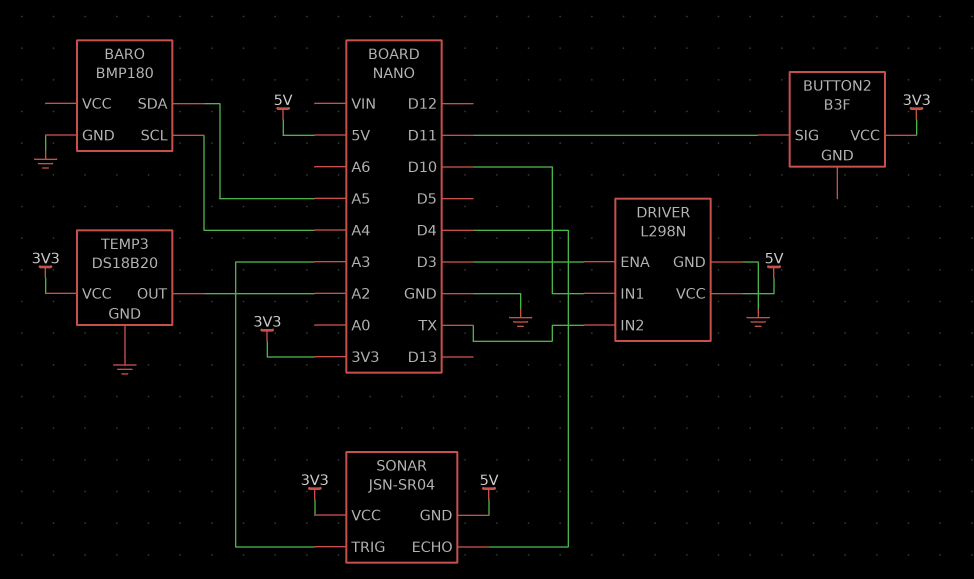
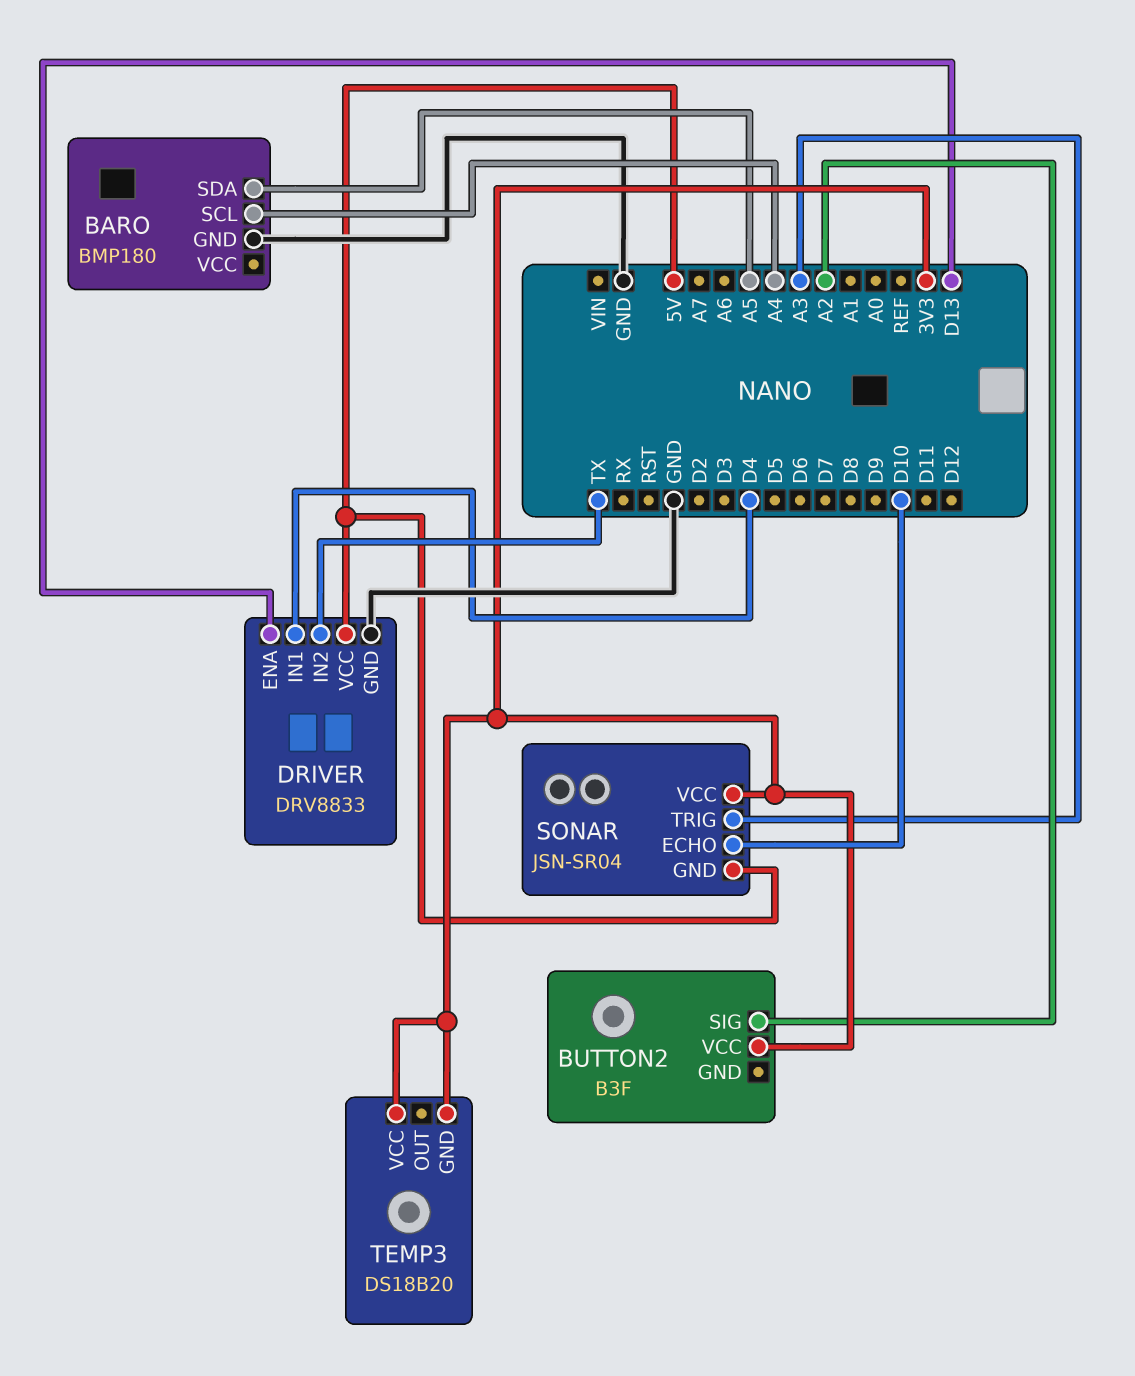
BUTTON2 pin SIG: D11 -> A2
DRIVER: L298N -> DRV8833
DRIVER pin ENA: D3 -> D13
DRIVER pin IN1: D10 -> D4
SONAR pin ECHO: D4 -> D10
TEMP3 pin GND: GND -> 3V3
TEMP3 pin OUT: A2 -> none

